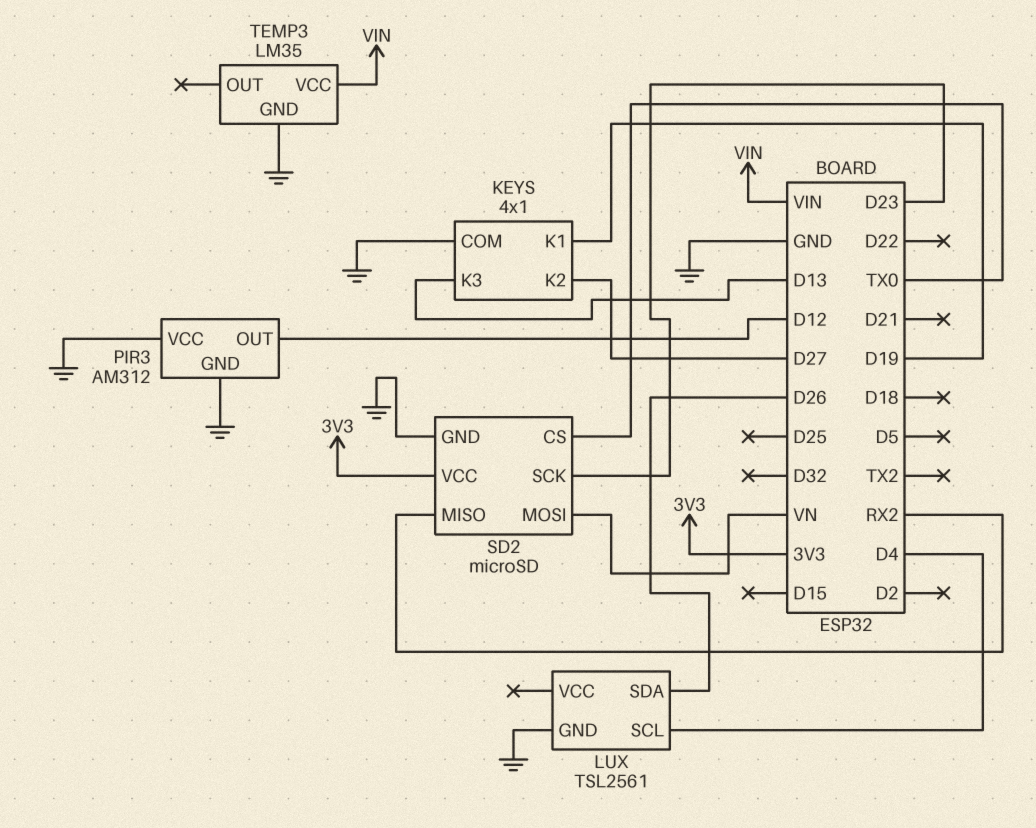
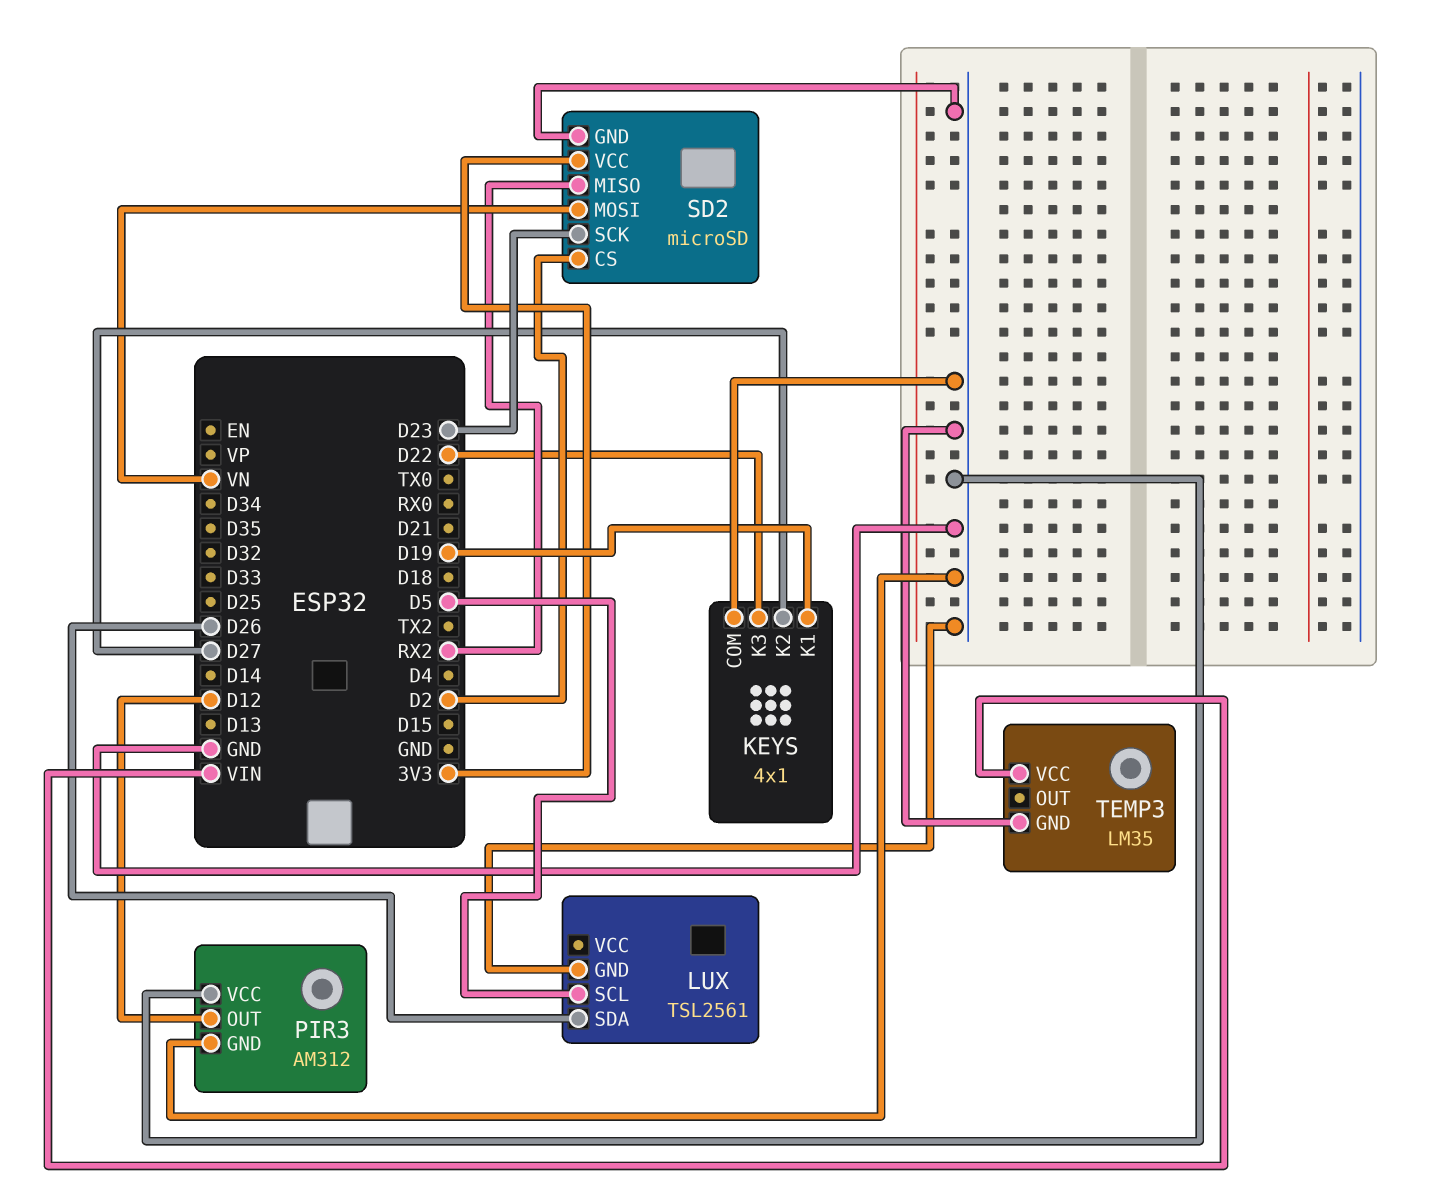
KEYS pin K3: D13 -> D22
LUX pin SCL: D4 -> D5
SD2 pin CS: TX0 -> D2

